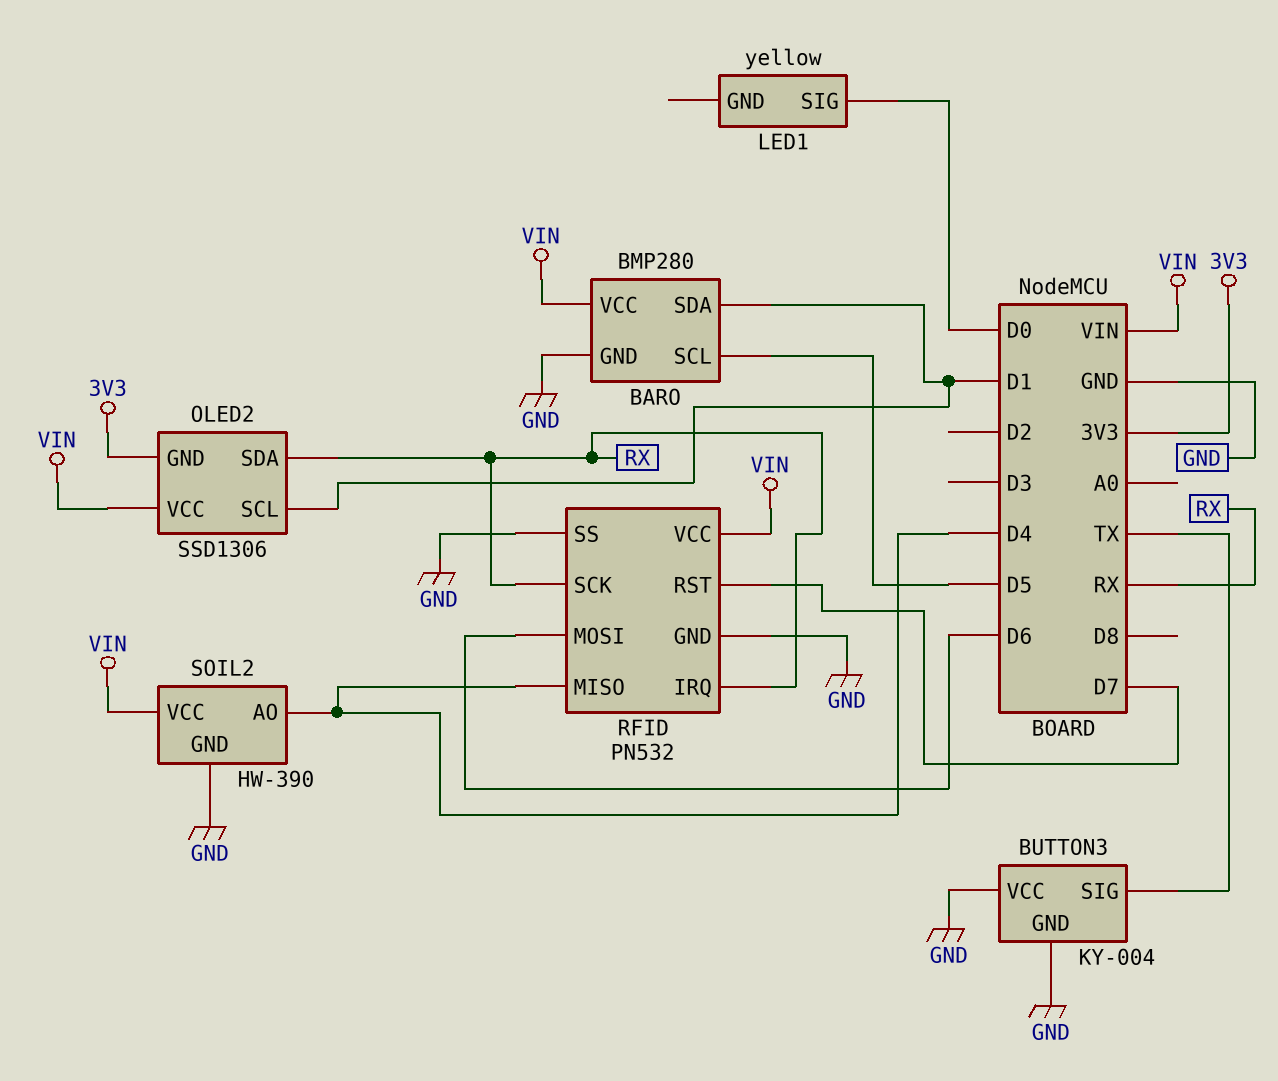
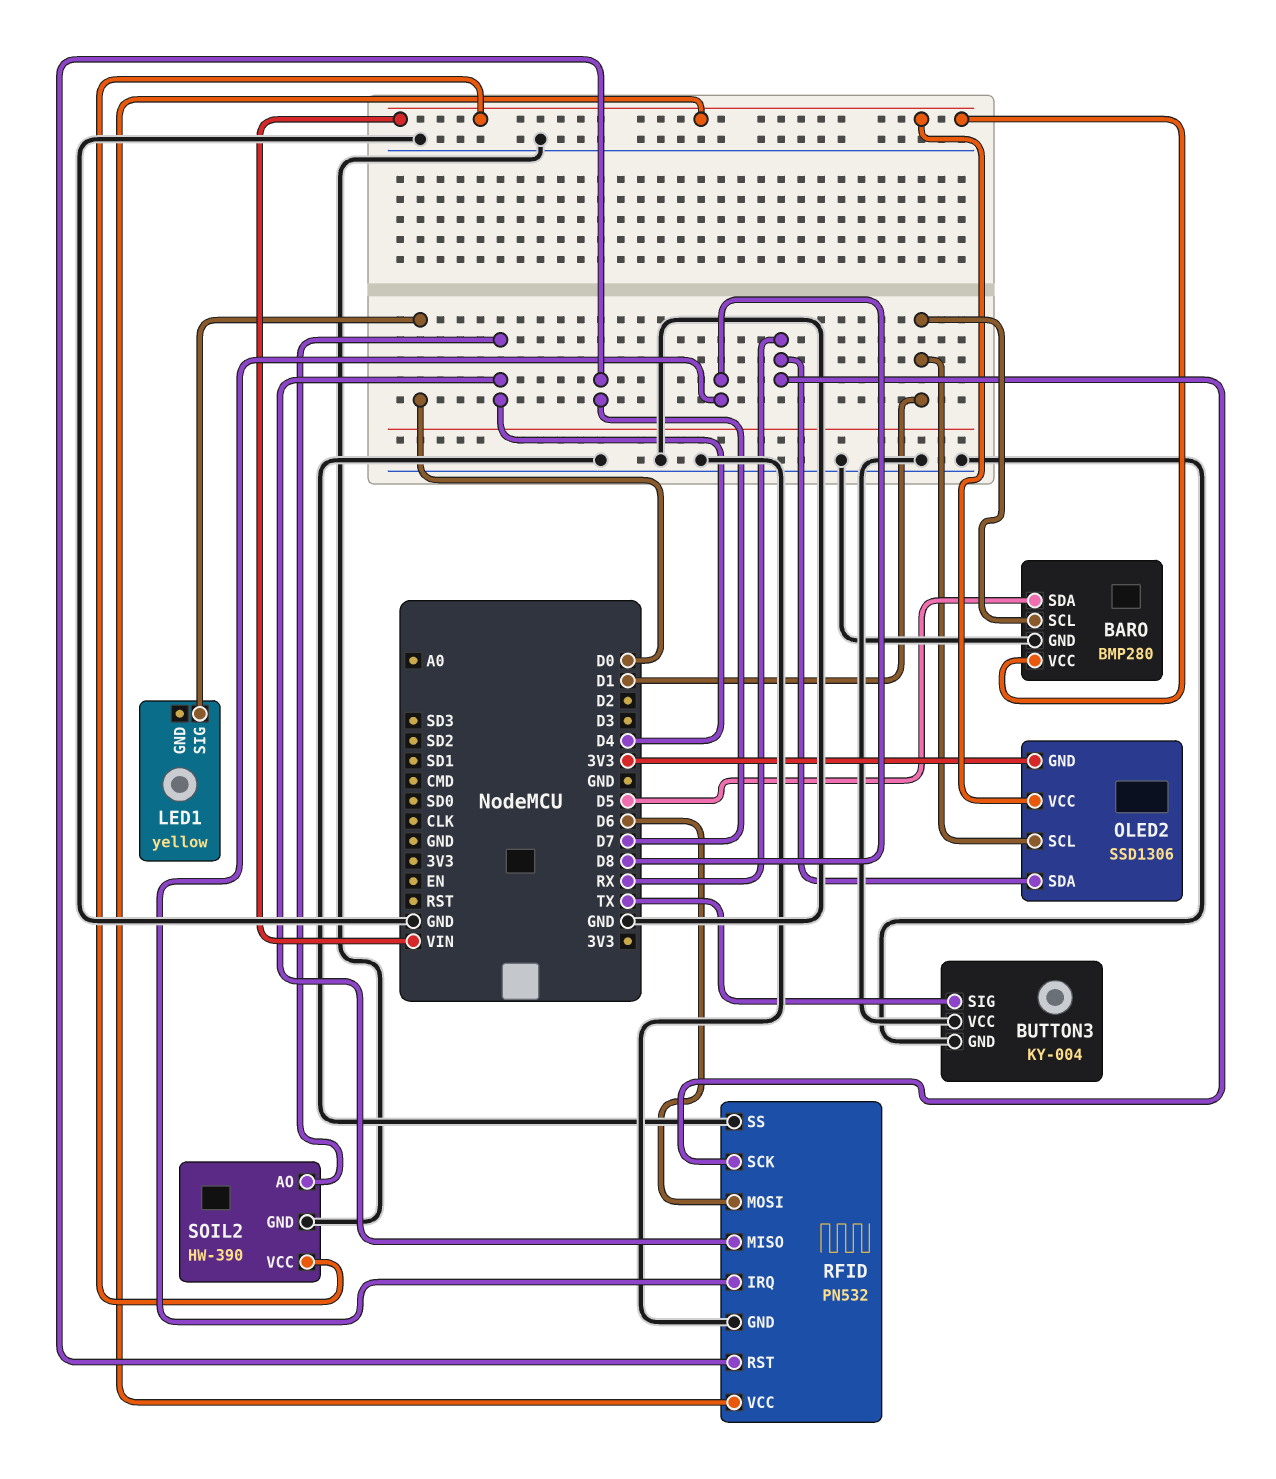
BARO pin SCL: D5 -> D1
BARO pin SDA: D1 -> D5
RFID pin IRQ: RX -> D8

